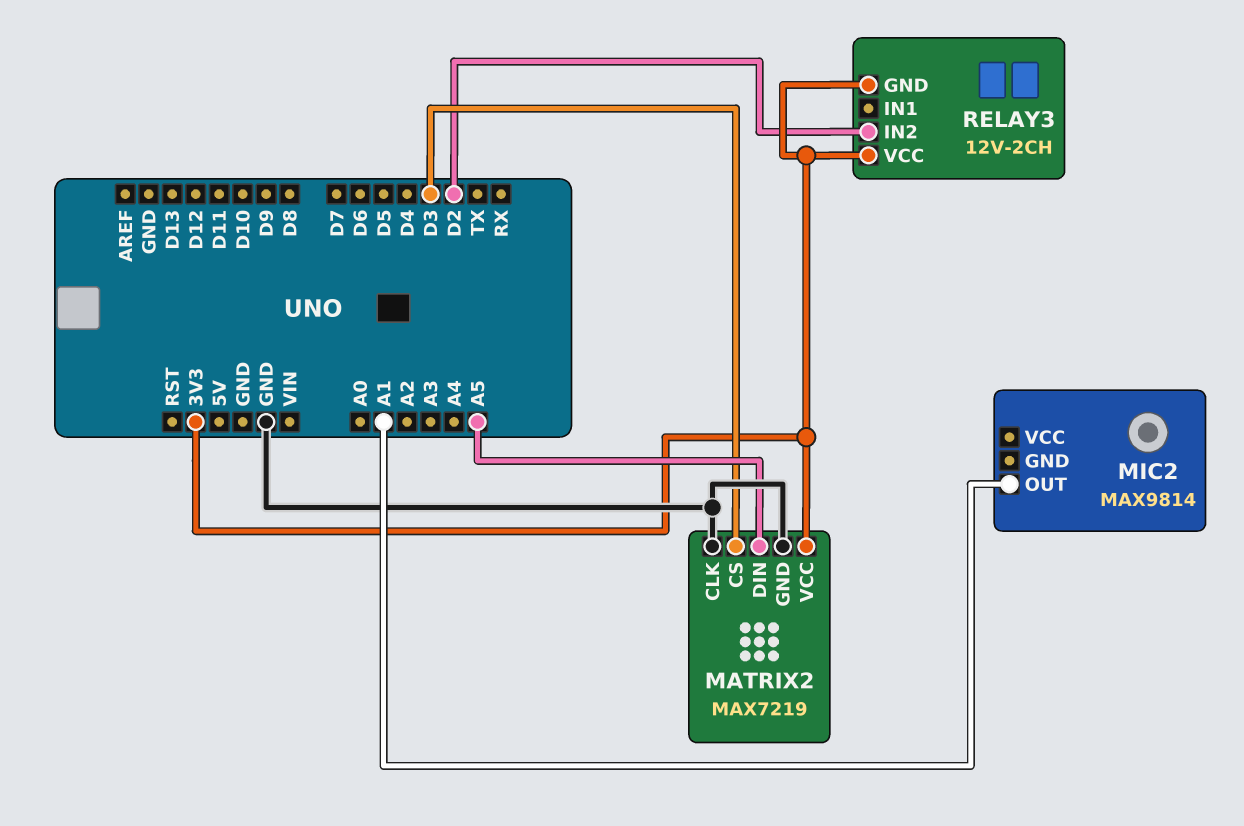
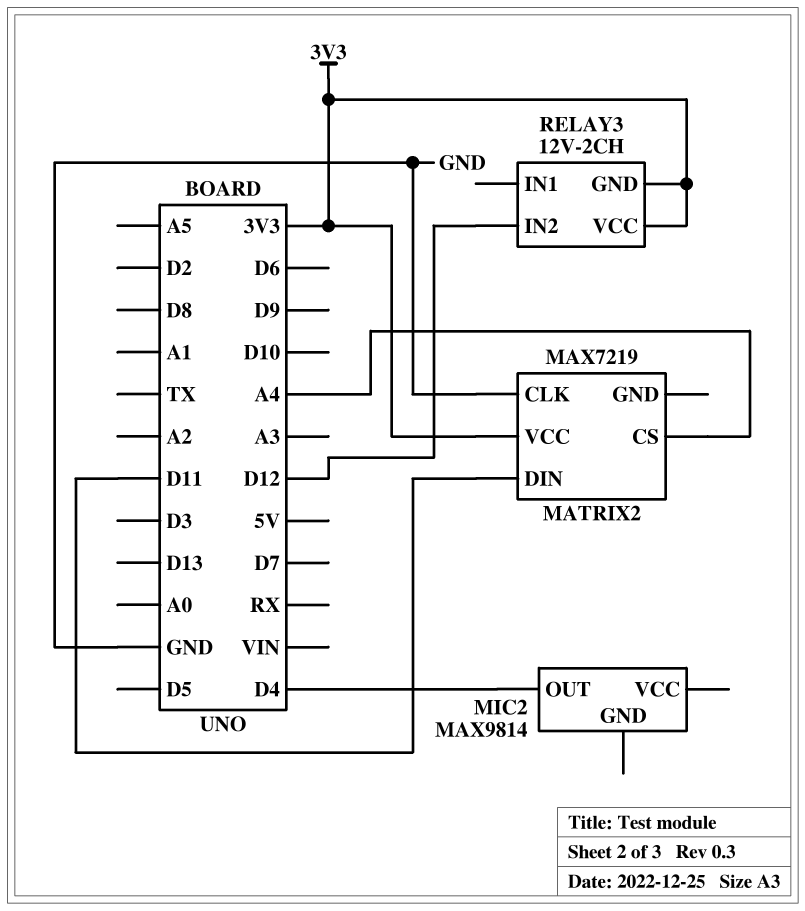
MATRIX2 pin CS: D3 -> A4
MATRIX2 pin DIN: A5 -> D11
MATRIX2 pin GND: GND -> none
MIC2 pin OUT: A1 -> D4
RELAY3 pin IN2: D2 -> D12

